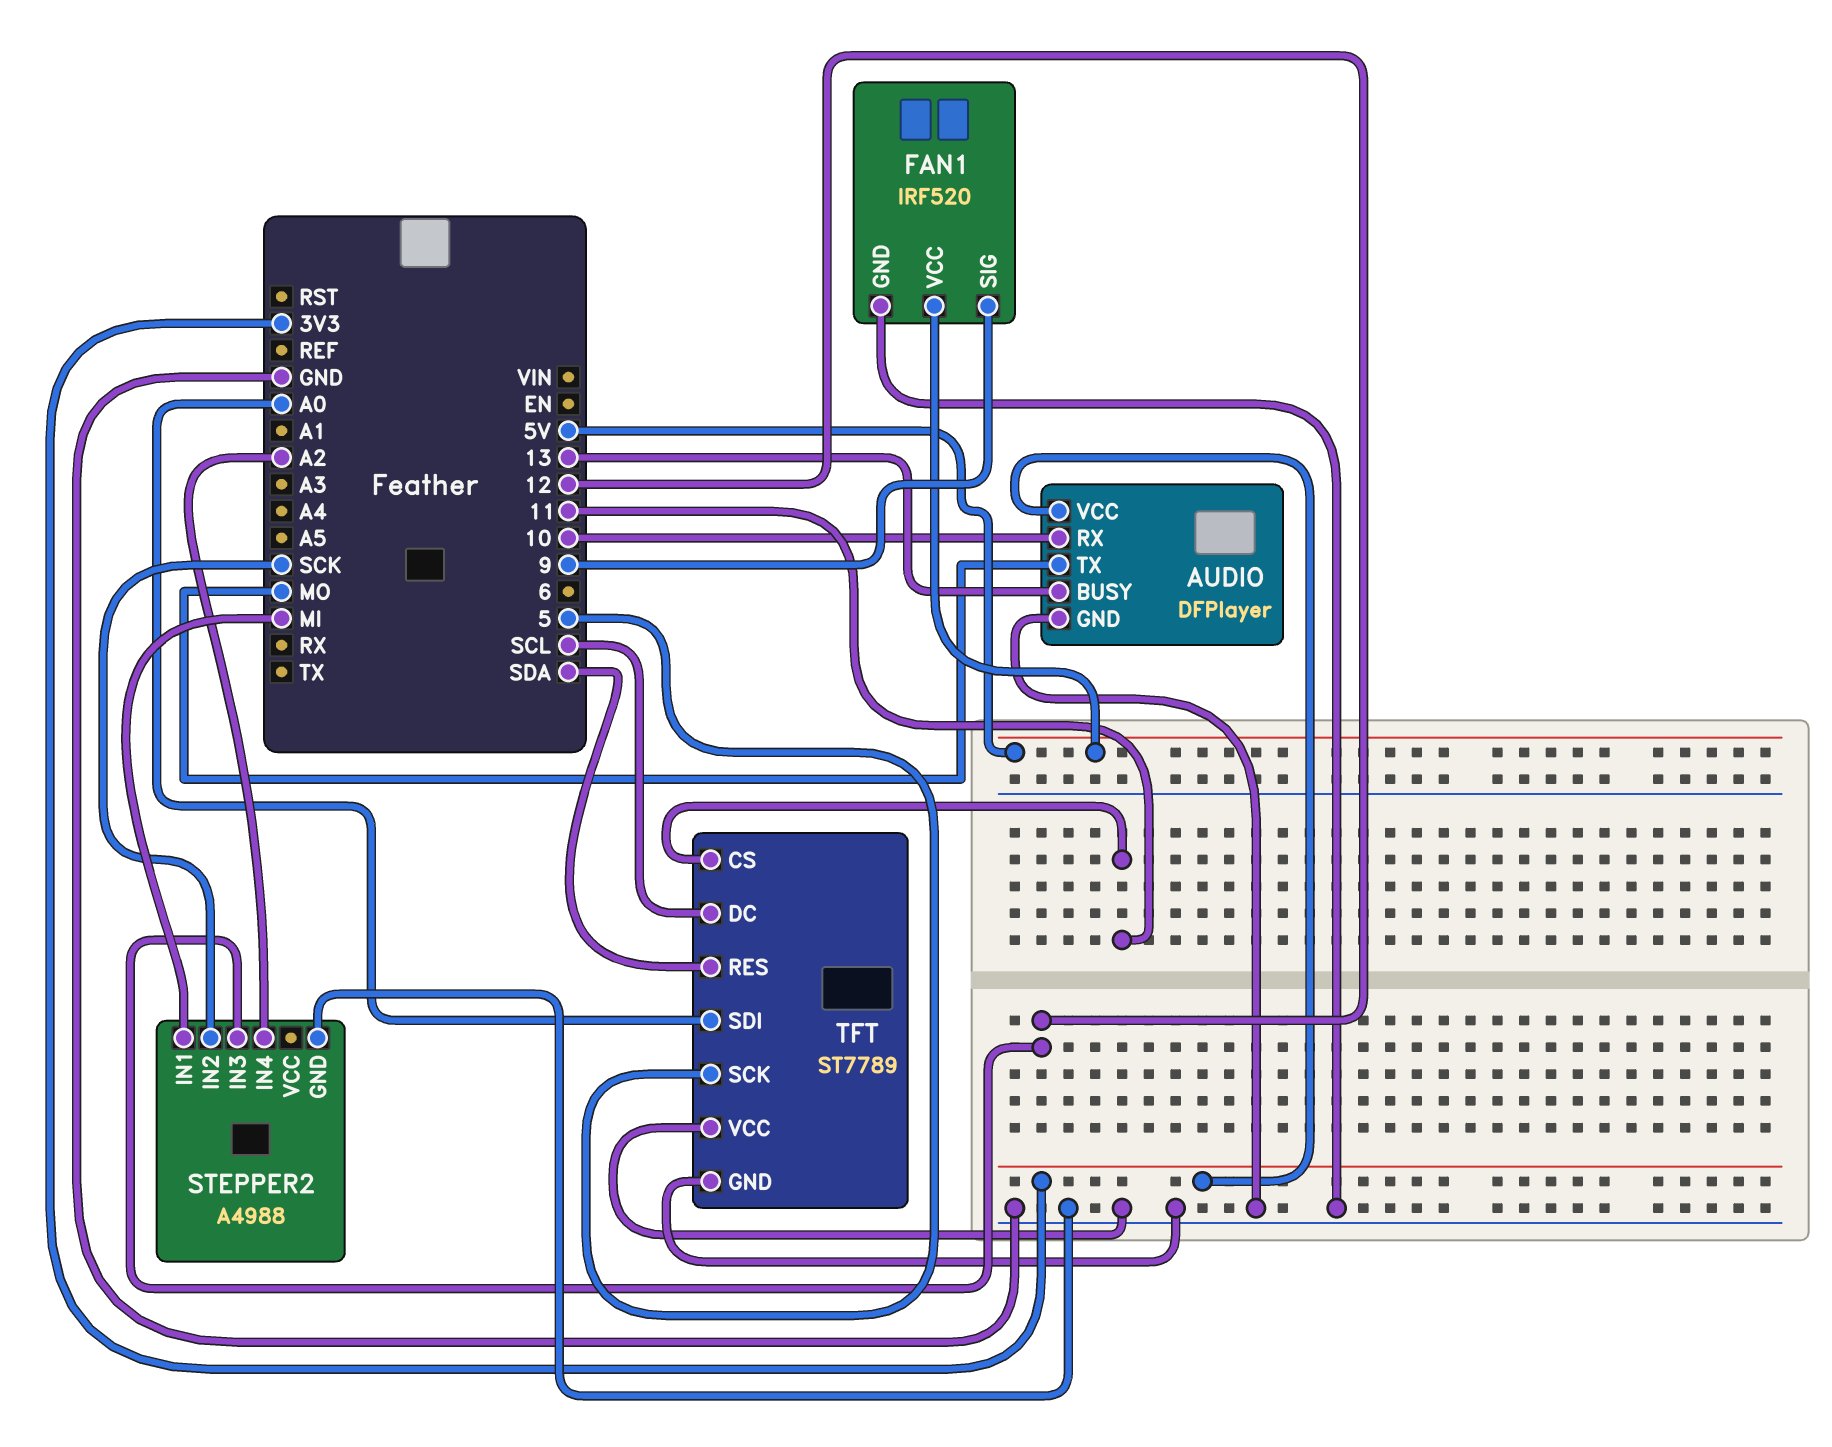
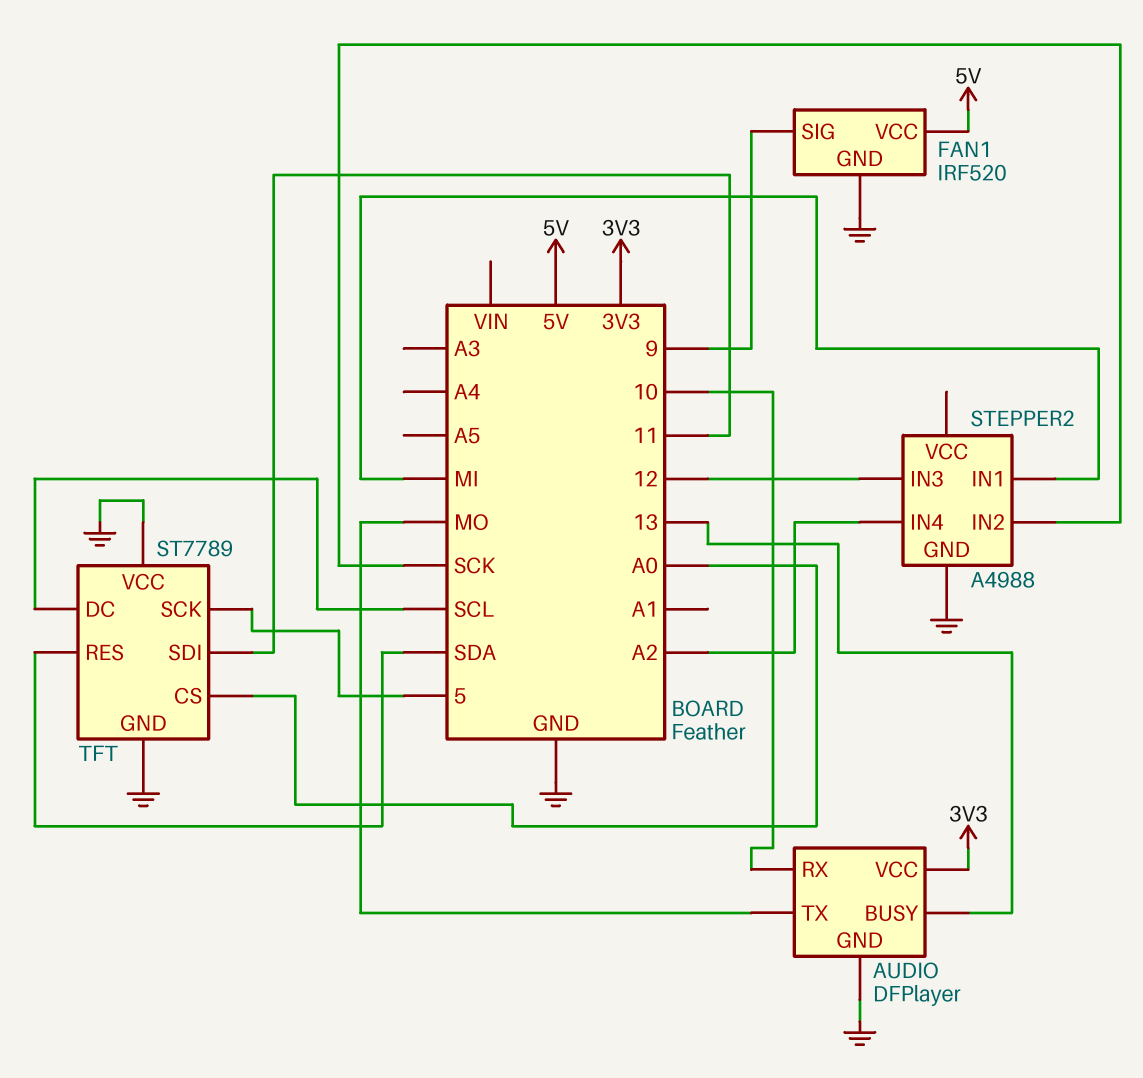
TFT pin CS: 11 -> A0
TFT pin SDI: A0 -> 11

